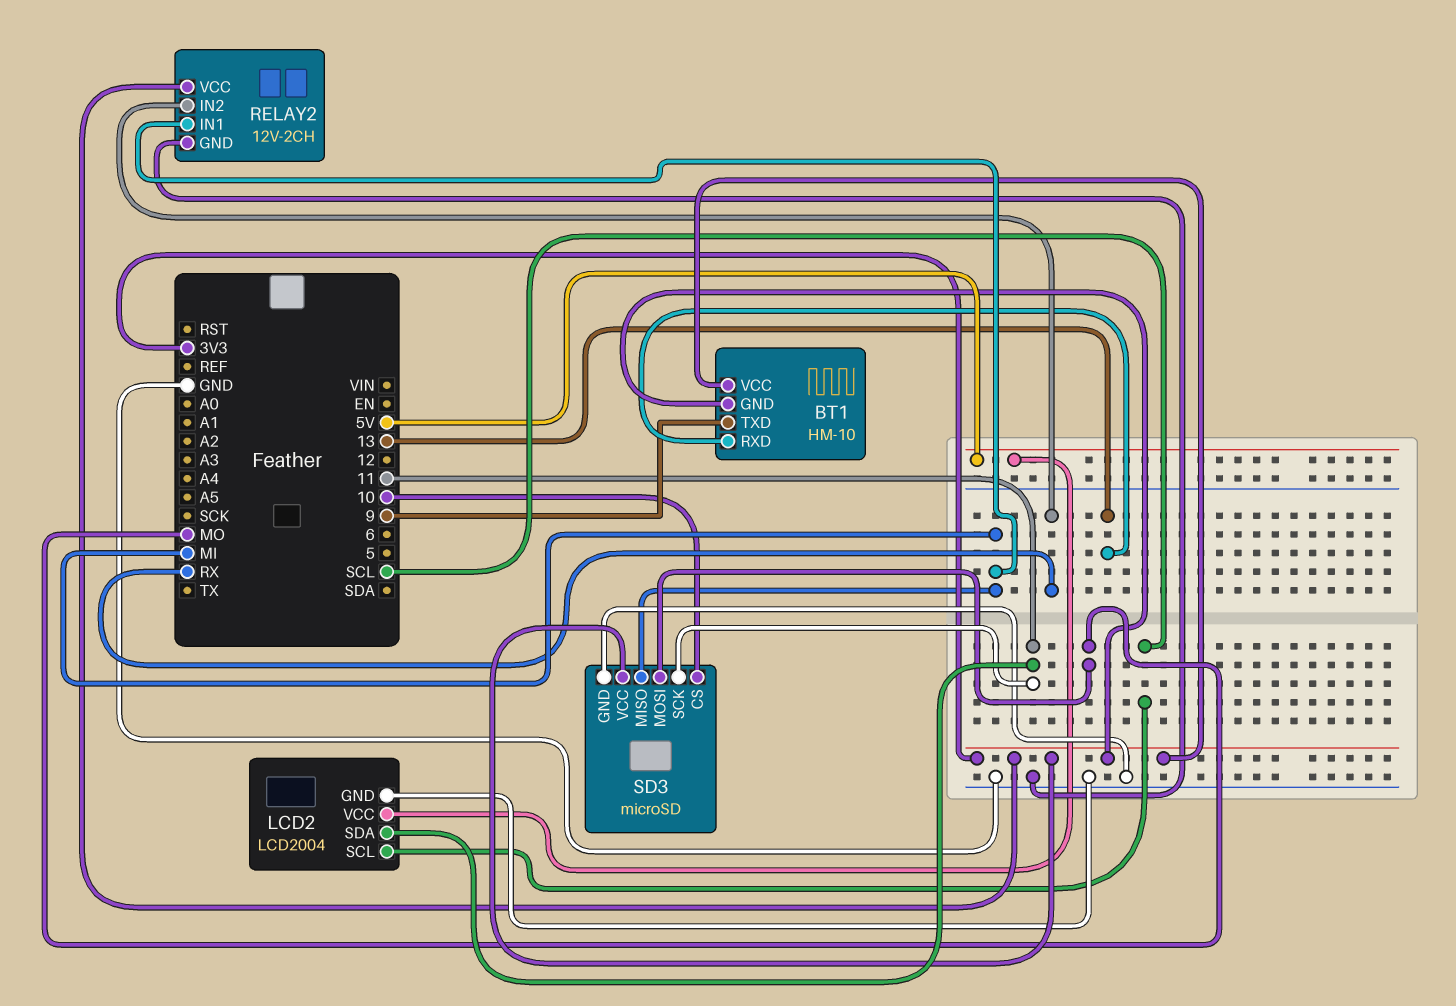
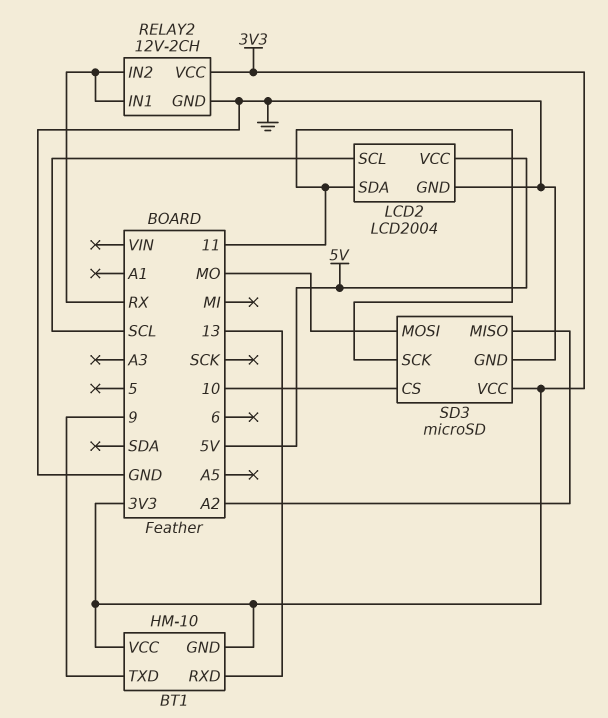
RELAY2 pin IN1: MI -> RX
SD3 pin MISO: MI -> A2

